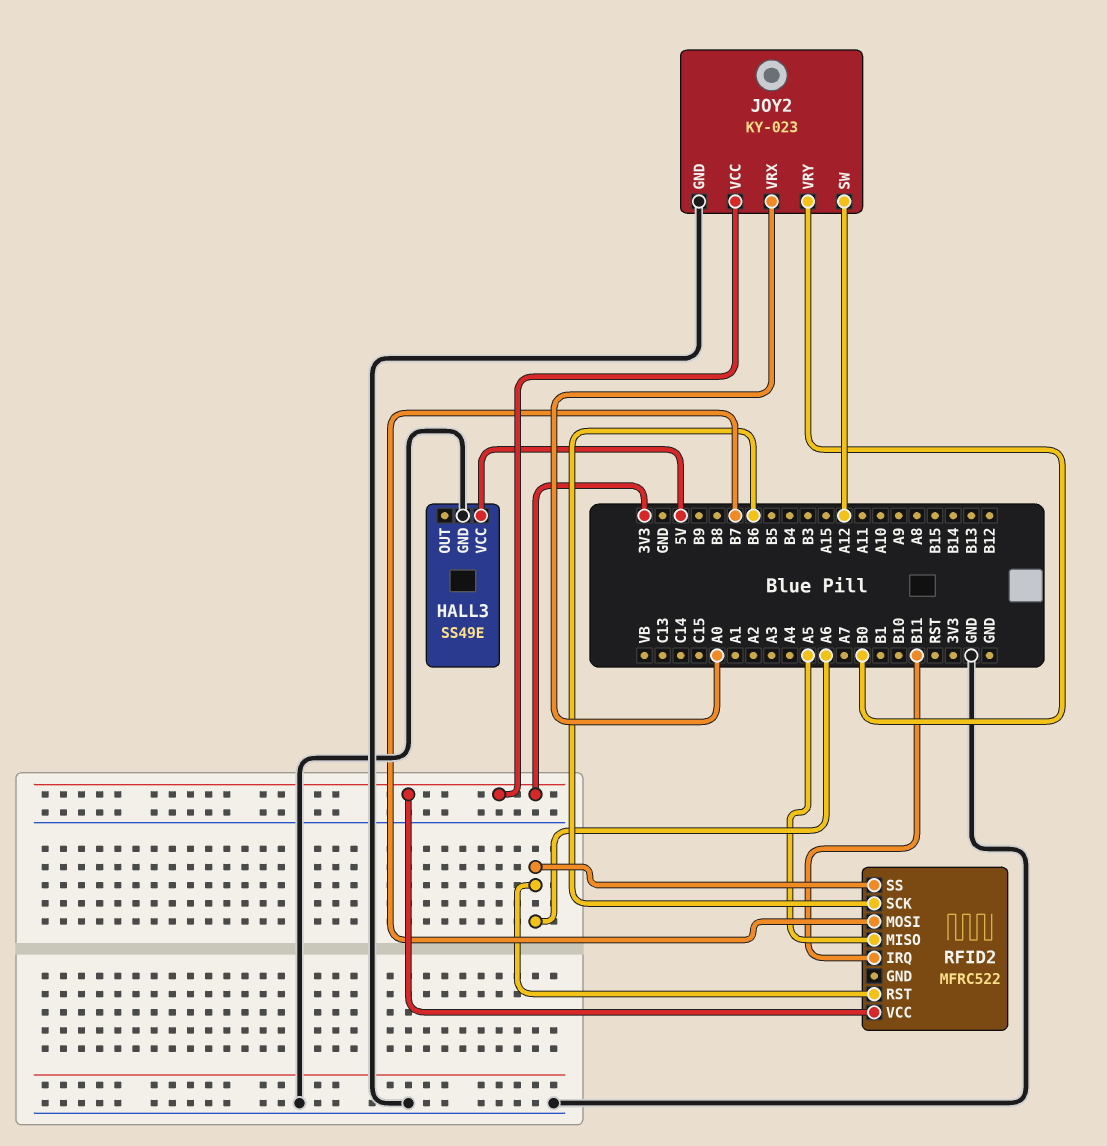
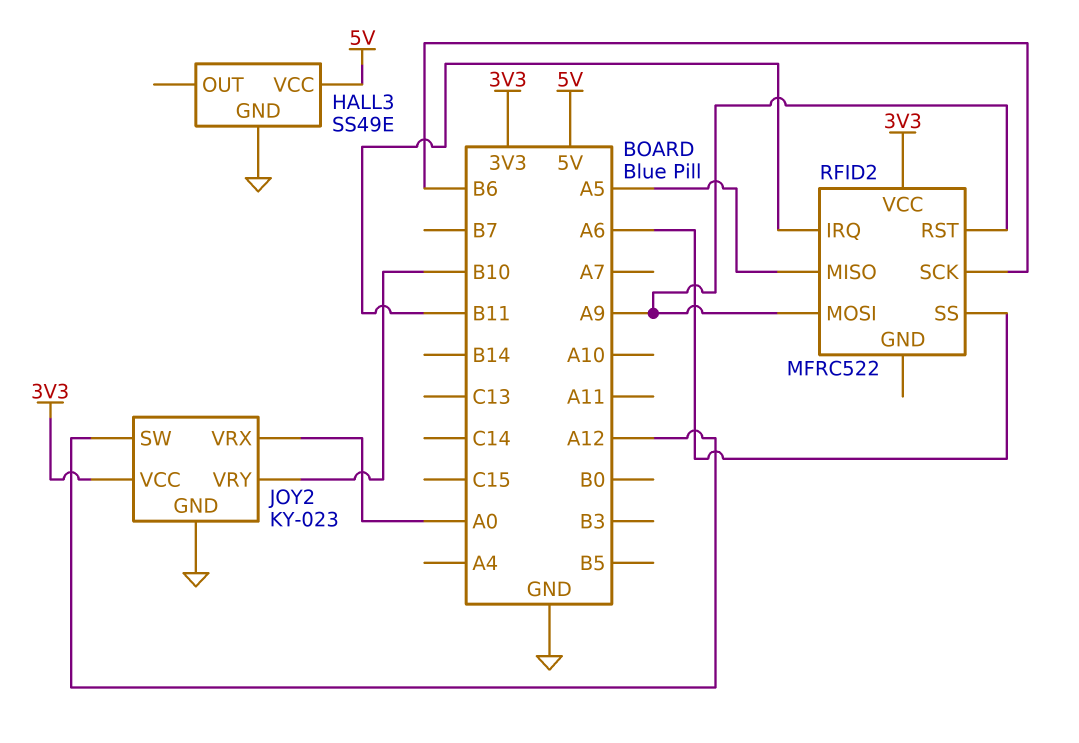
JOY2 pin VRY: B0 -> B10
RFID2 pin MOSI: B7 -> A9
RFID2 pin RST: A6 -> A9

